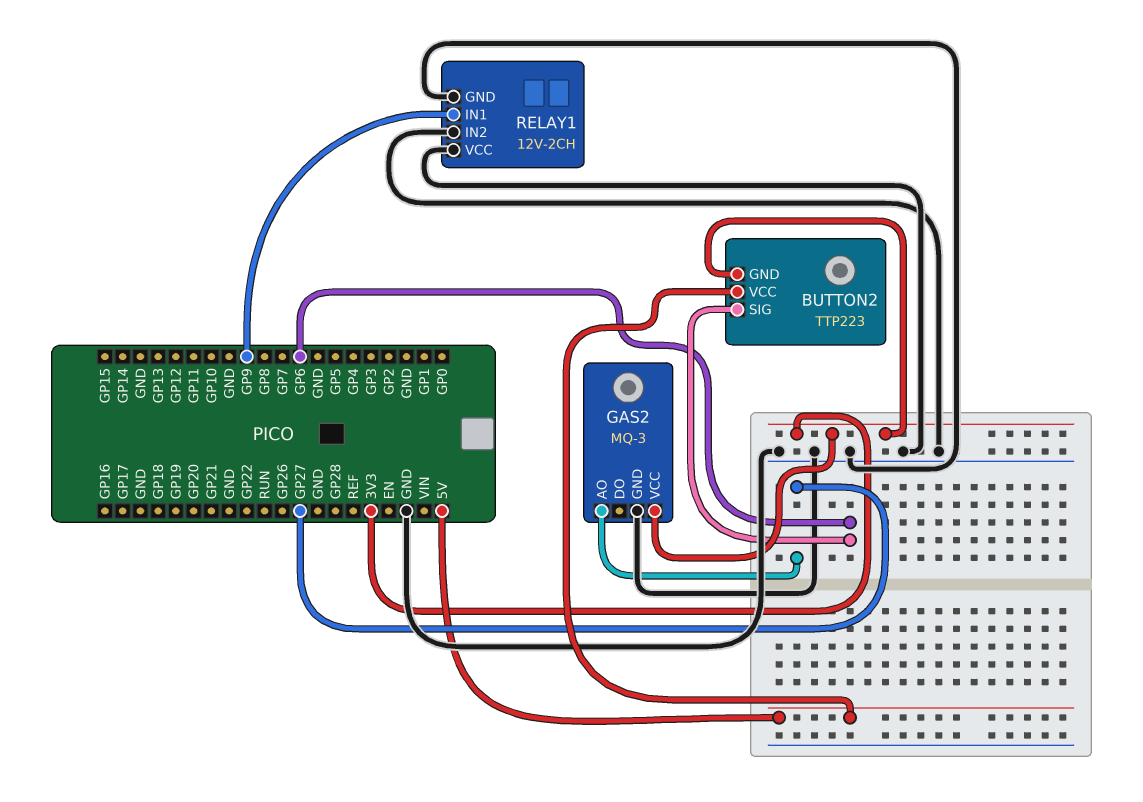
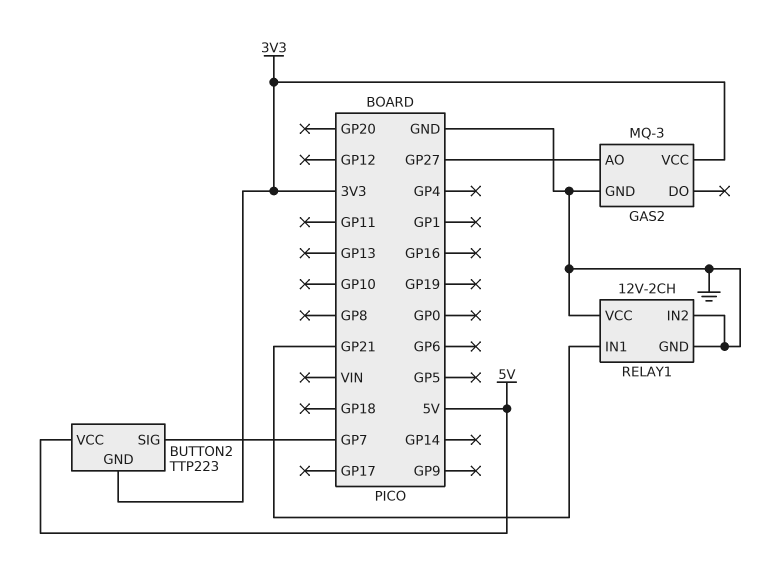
BUTTON2 pin SIG: GP6 -> GP7
RELAY1 pin IN1: GP9 -> GP21

